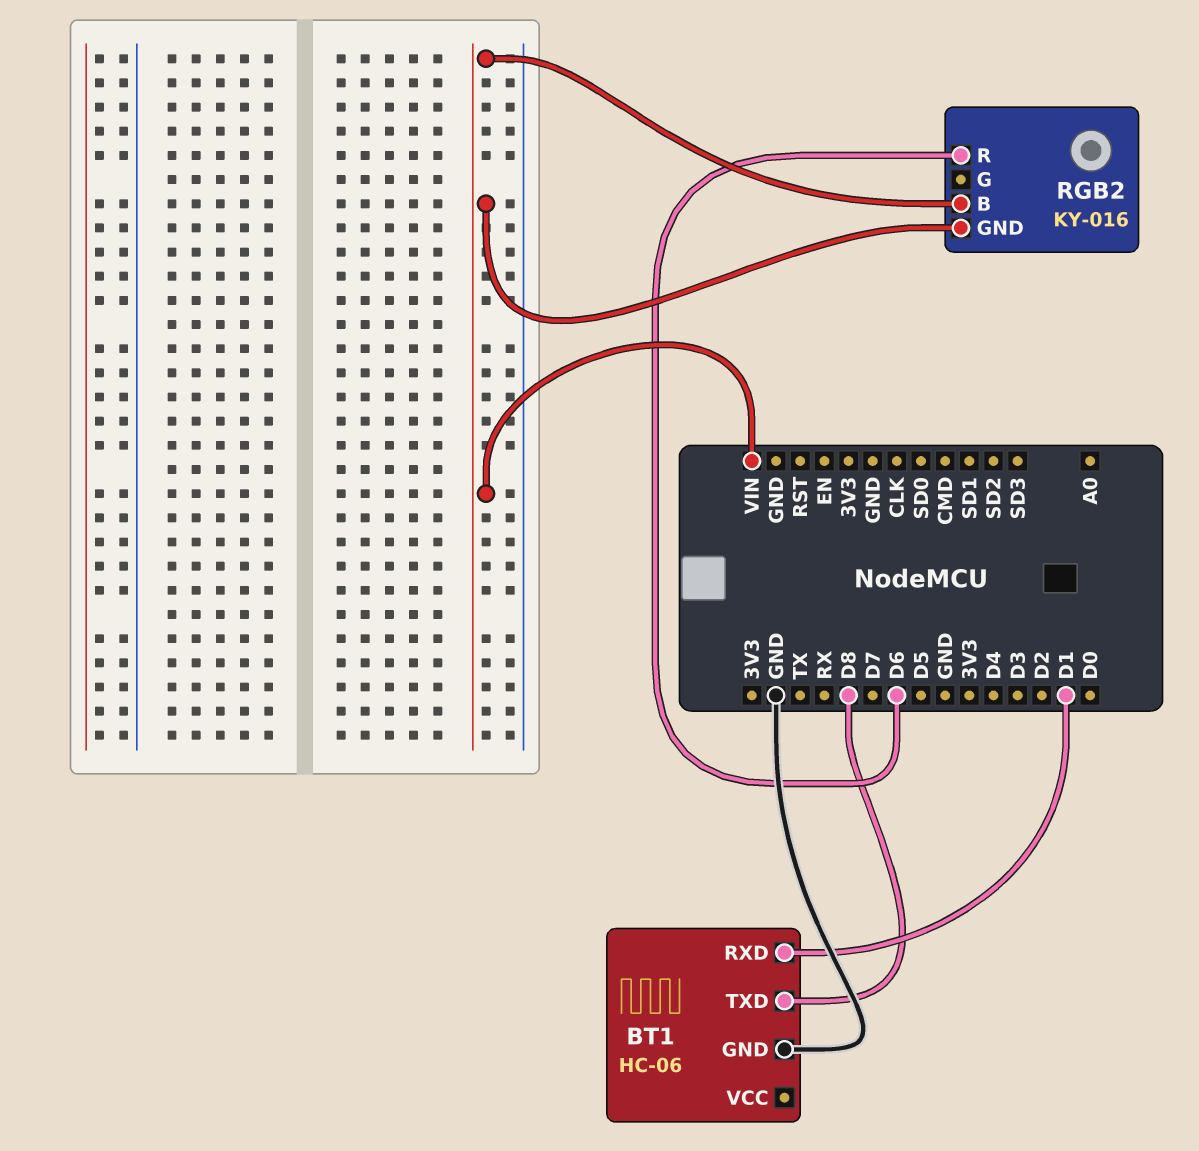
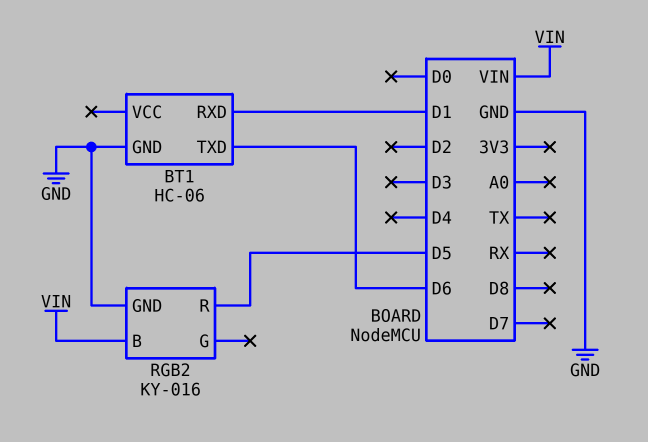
BT1 pin TXD: D8 -> D6
RGB2 pin GND: VIN -> GND
RGB2 pin R: D6 -> D5

